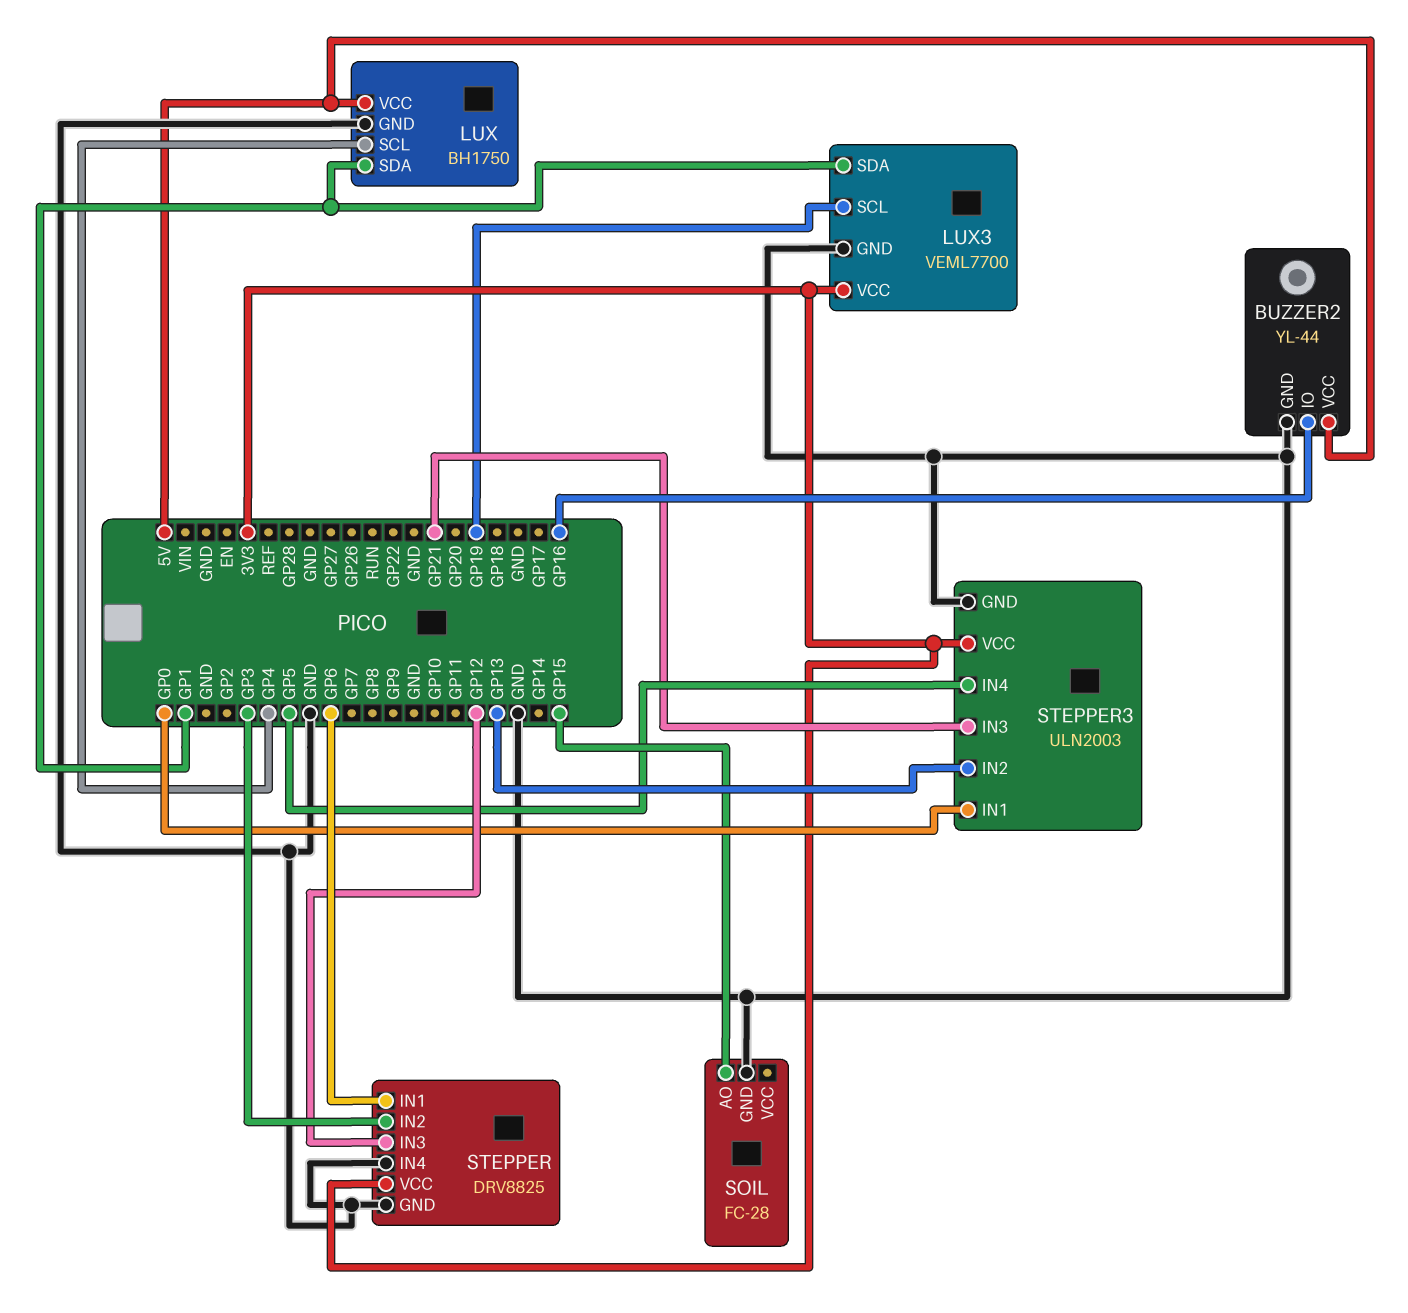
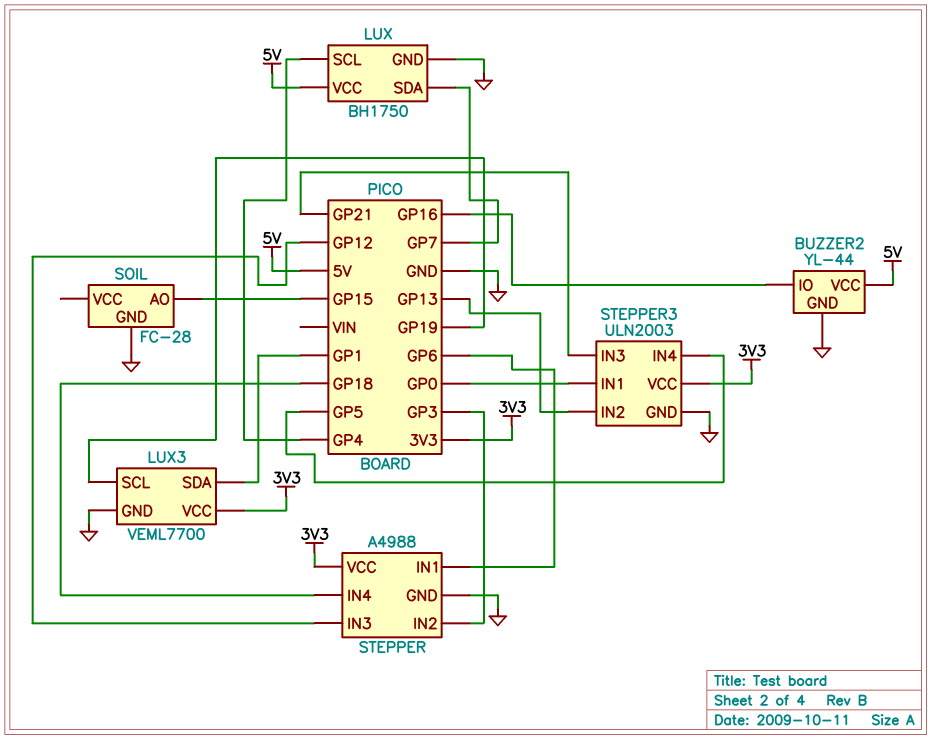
LUX pin SDA: GP1 -> GP7
STEPPER: DRV8825 -> A4988
STEPPER pin IN4: GND -> GP18

